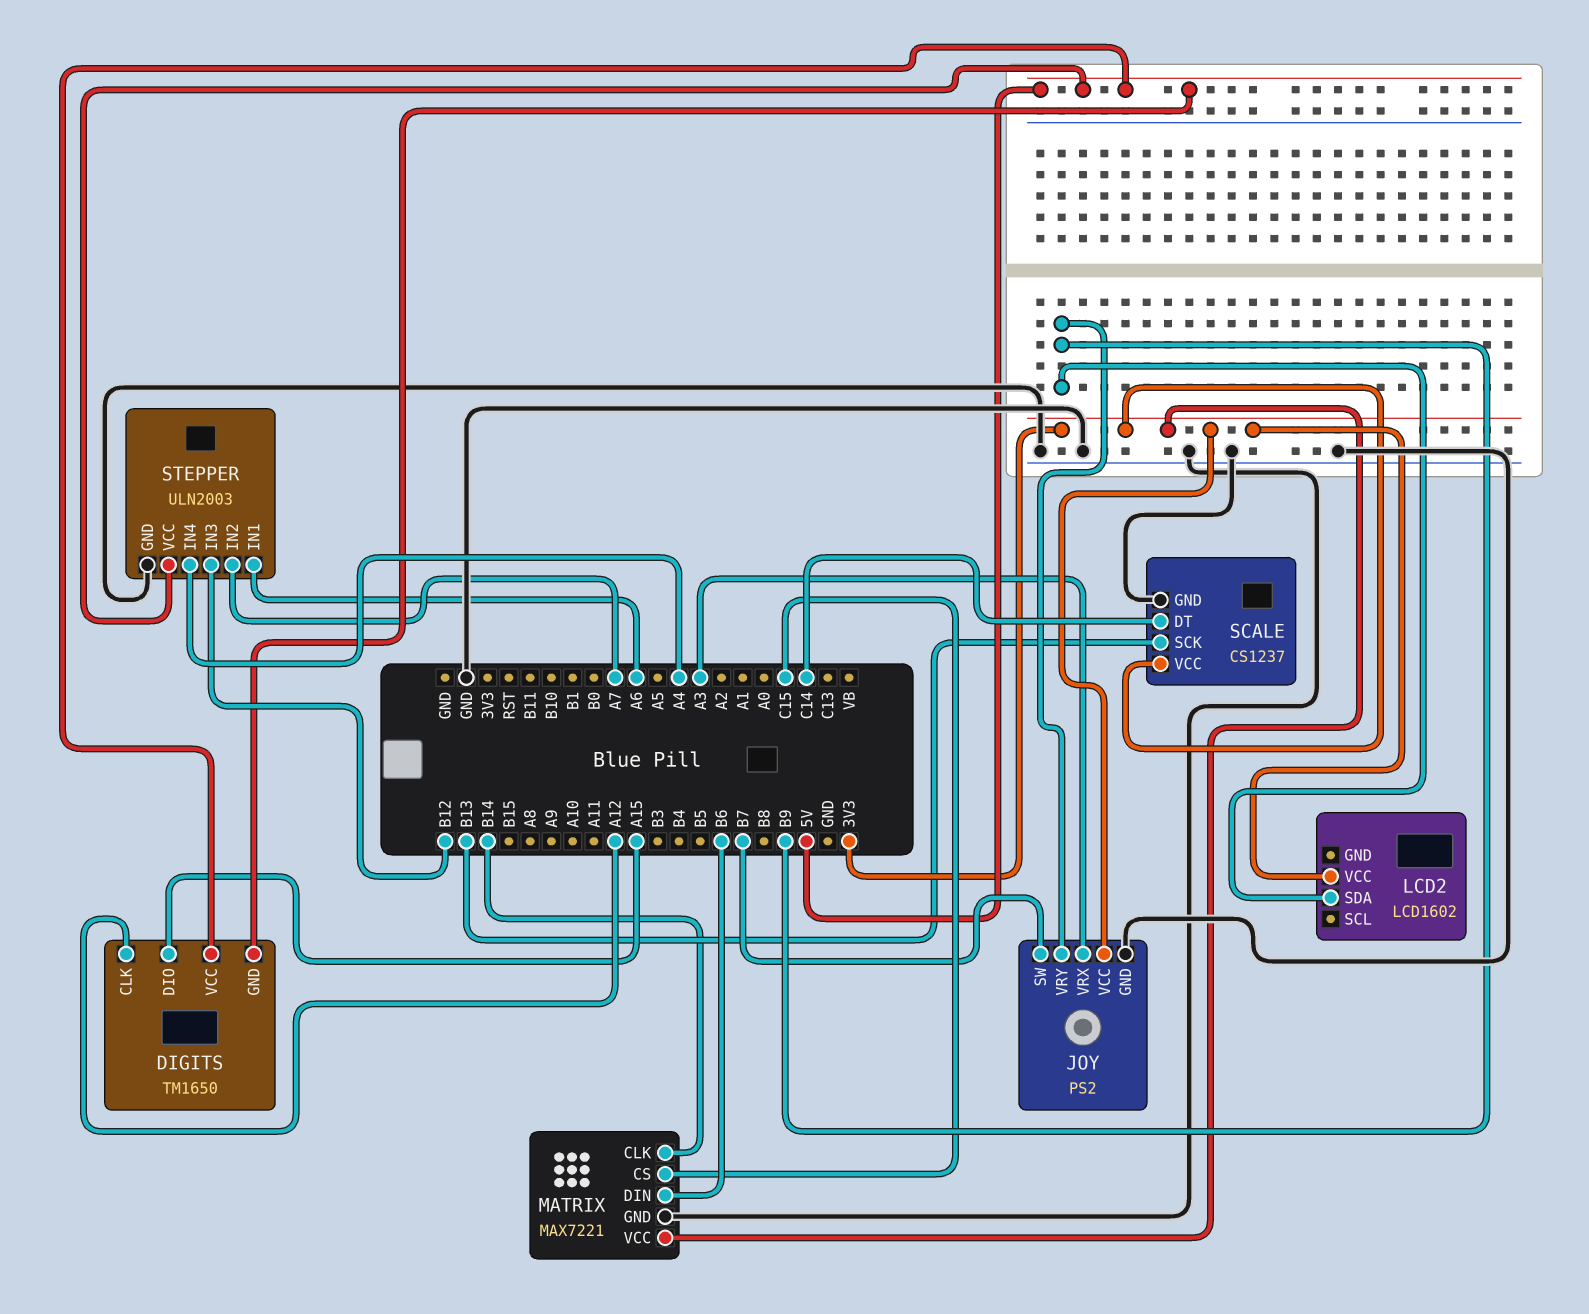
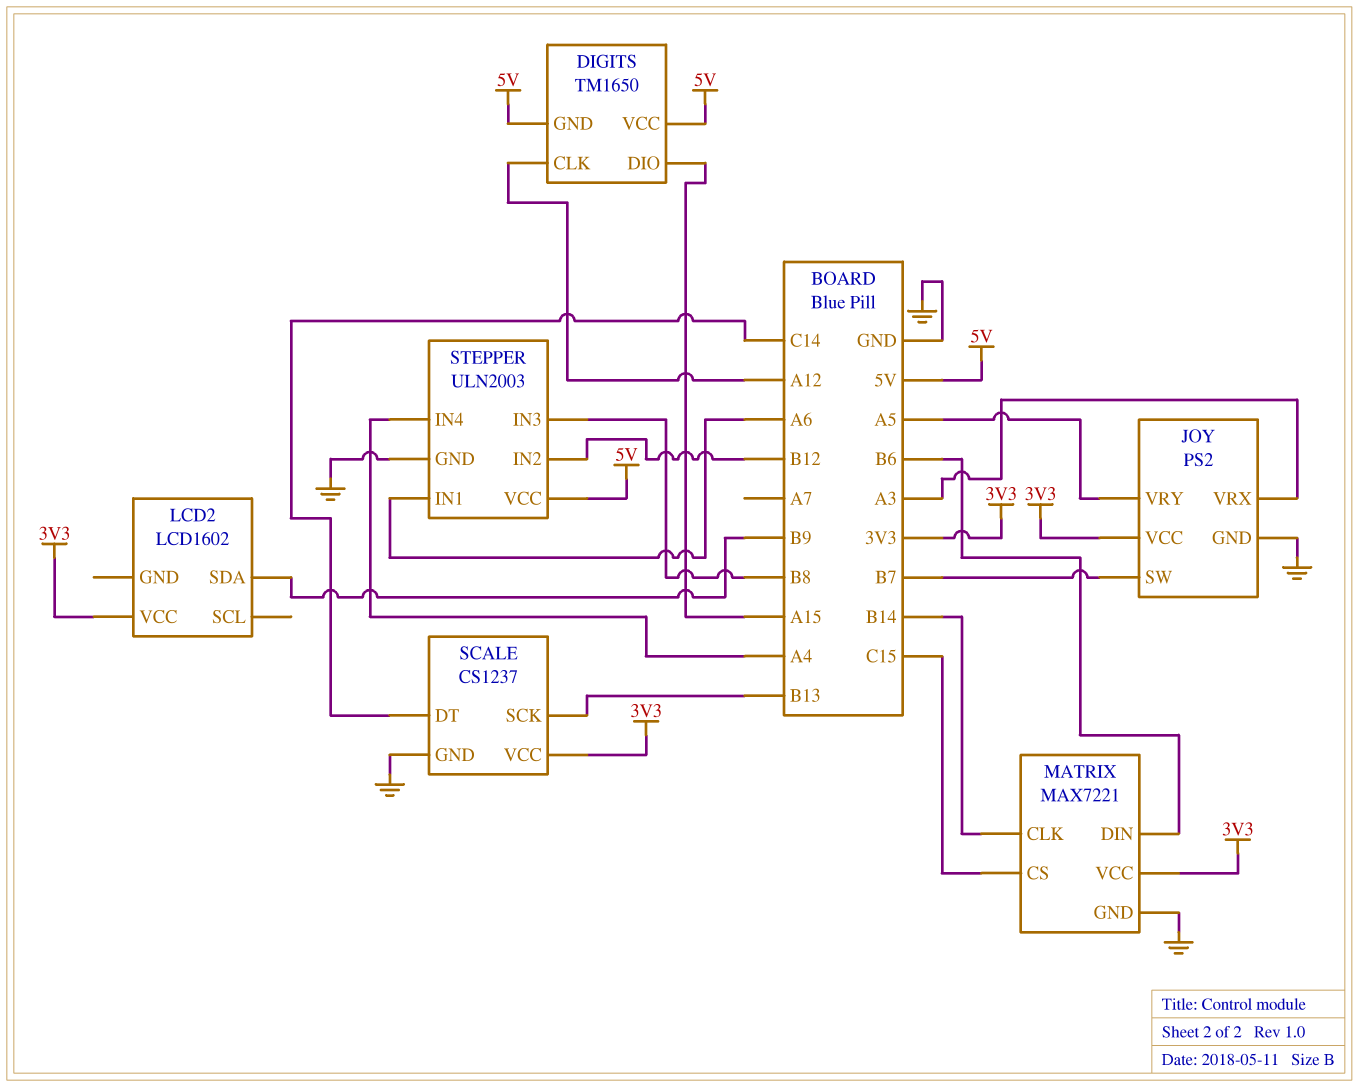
JOY pin VRY: B9 -> A5
STEPPER pin IN2: A7 -> B12
STEPPER pin IN3: B12 -> B8

